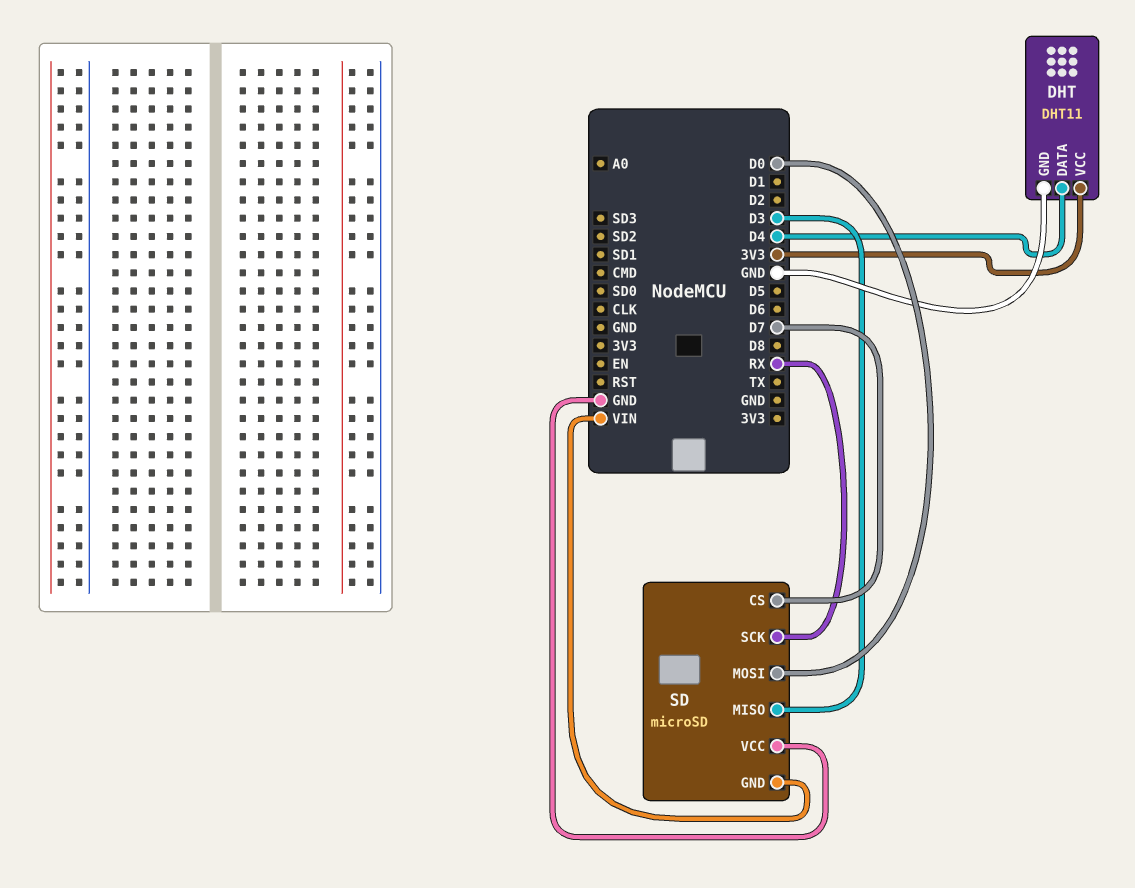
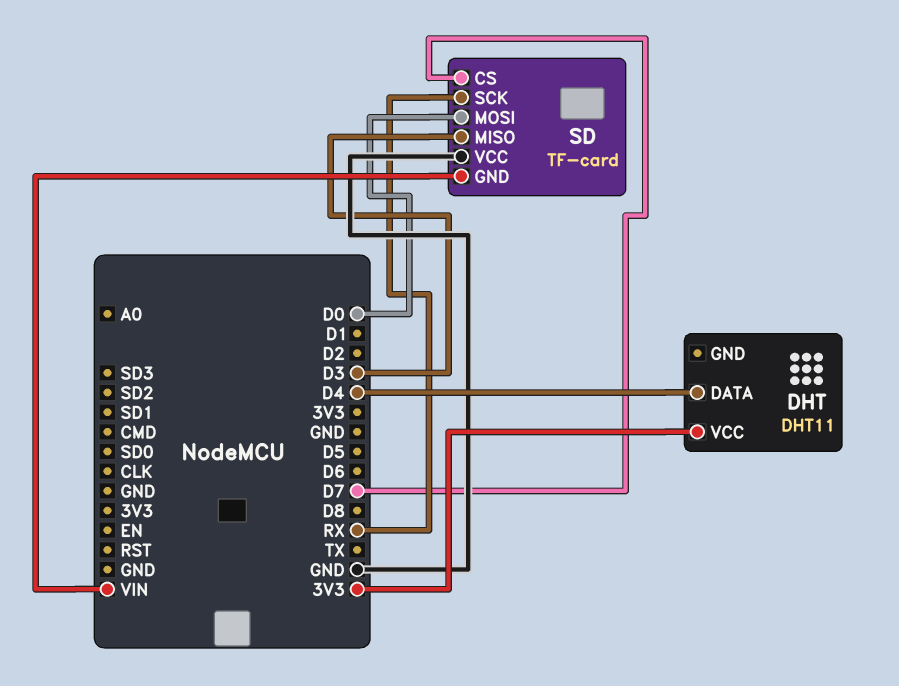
DHT pin GND: GND -> none
SD: microSD -> TF-card

